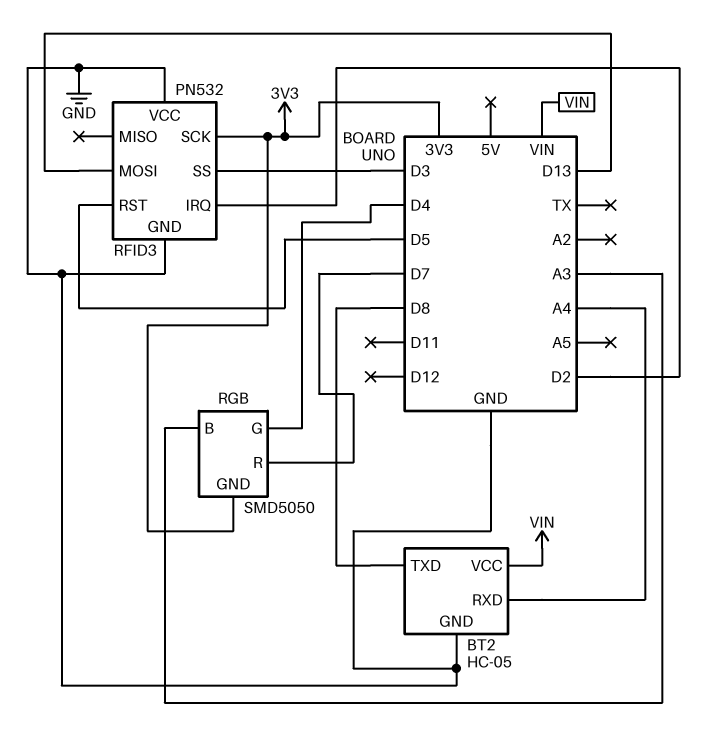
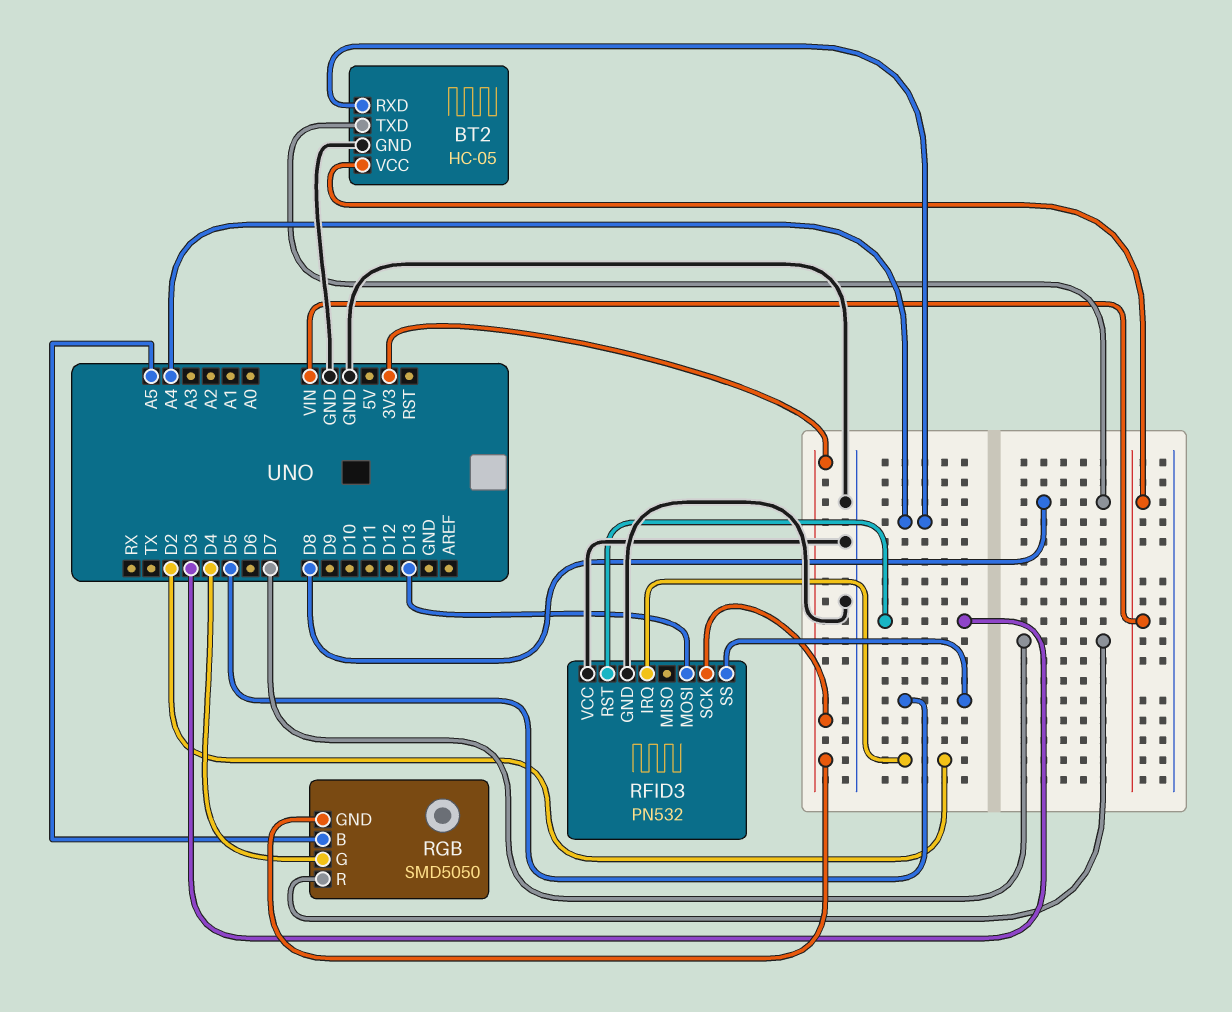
RFID3 pin RST: D5 -> D3
RFID3 pin SS: D3 -> D5
RGB pin B: A3 -> A5

